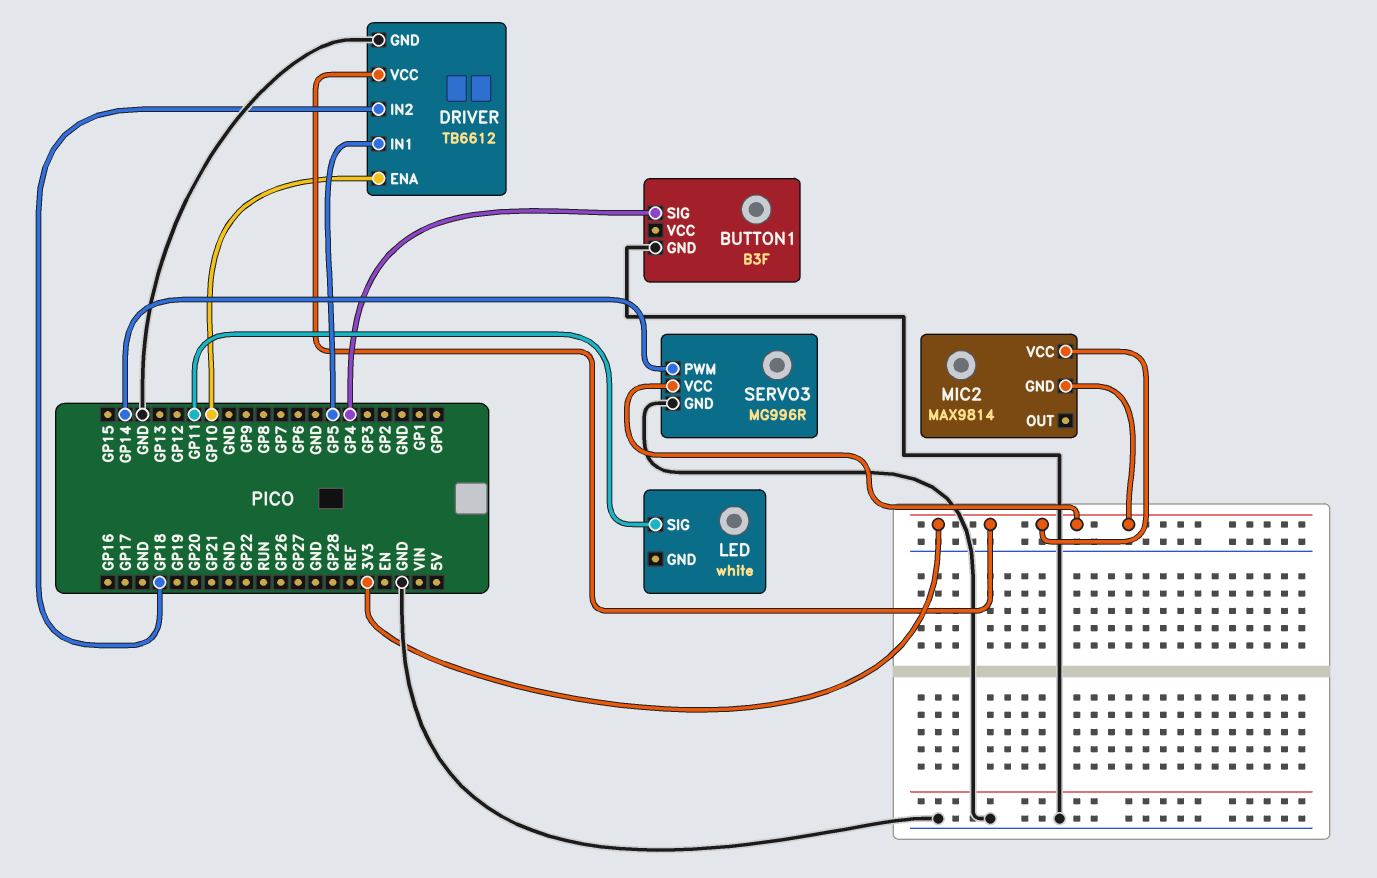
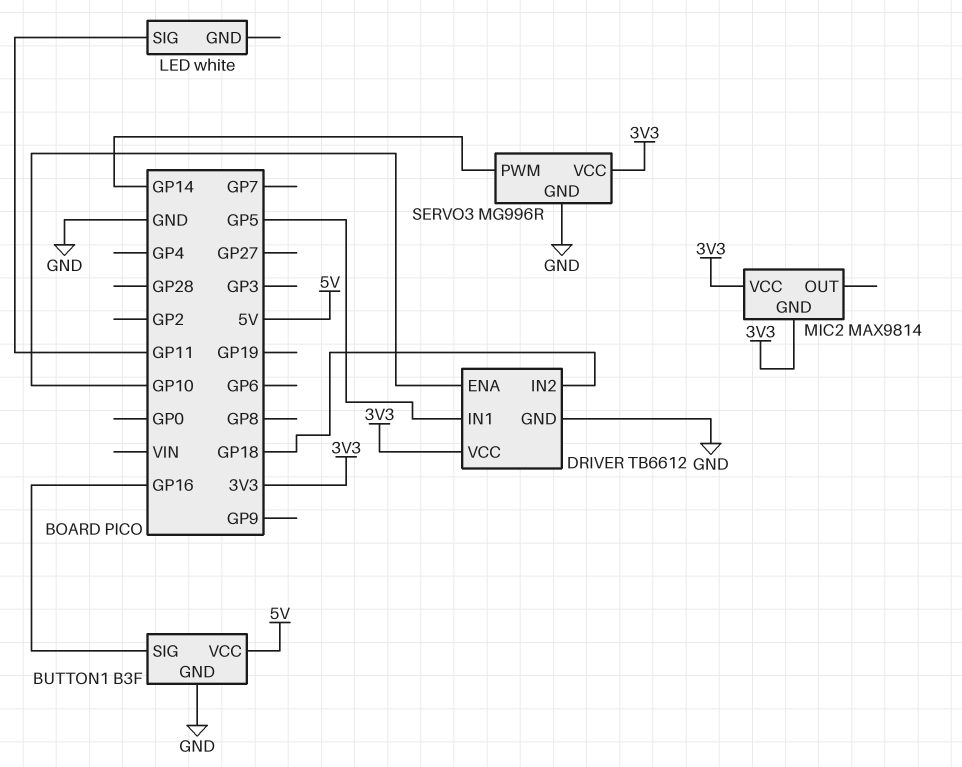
BUTTON1 pin SIG: GP4 -> GP16
BUTTON1 pin VCC: none -> 5V

